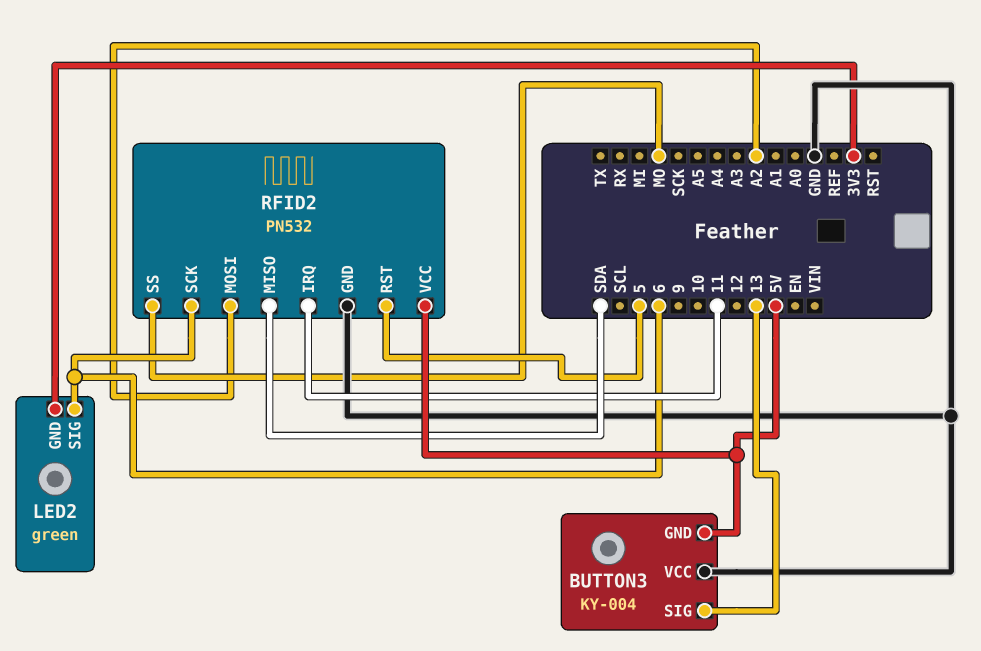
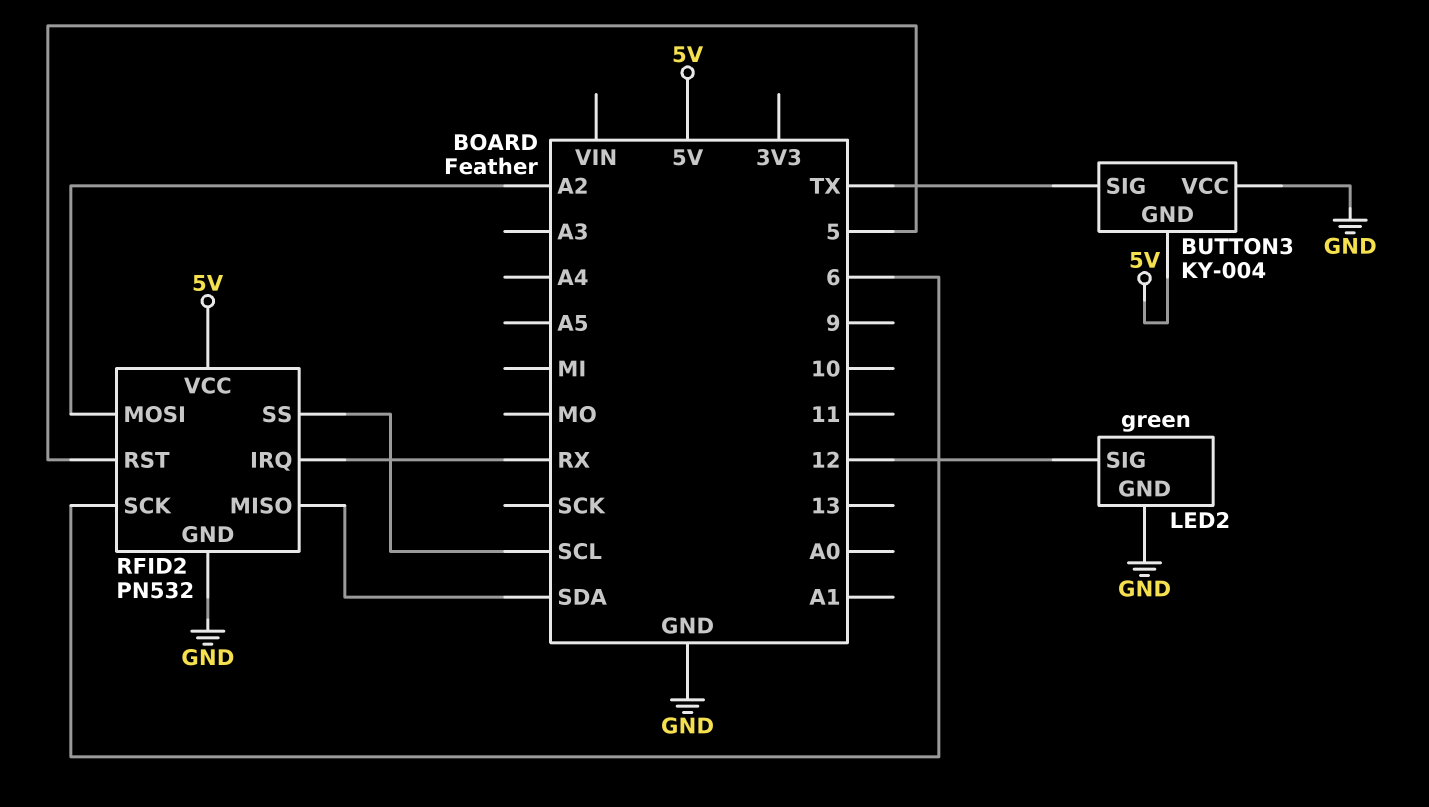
BUTTON3 pin SIG: 13 -> TX
LED2 pin GND: 3V3 -> GND
LED2 pin SIG: 6 -> 12
RFID2 pin IRQ: 11 -> RX
RFID2 pin SS: MO -> SCL

